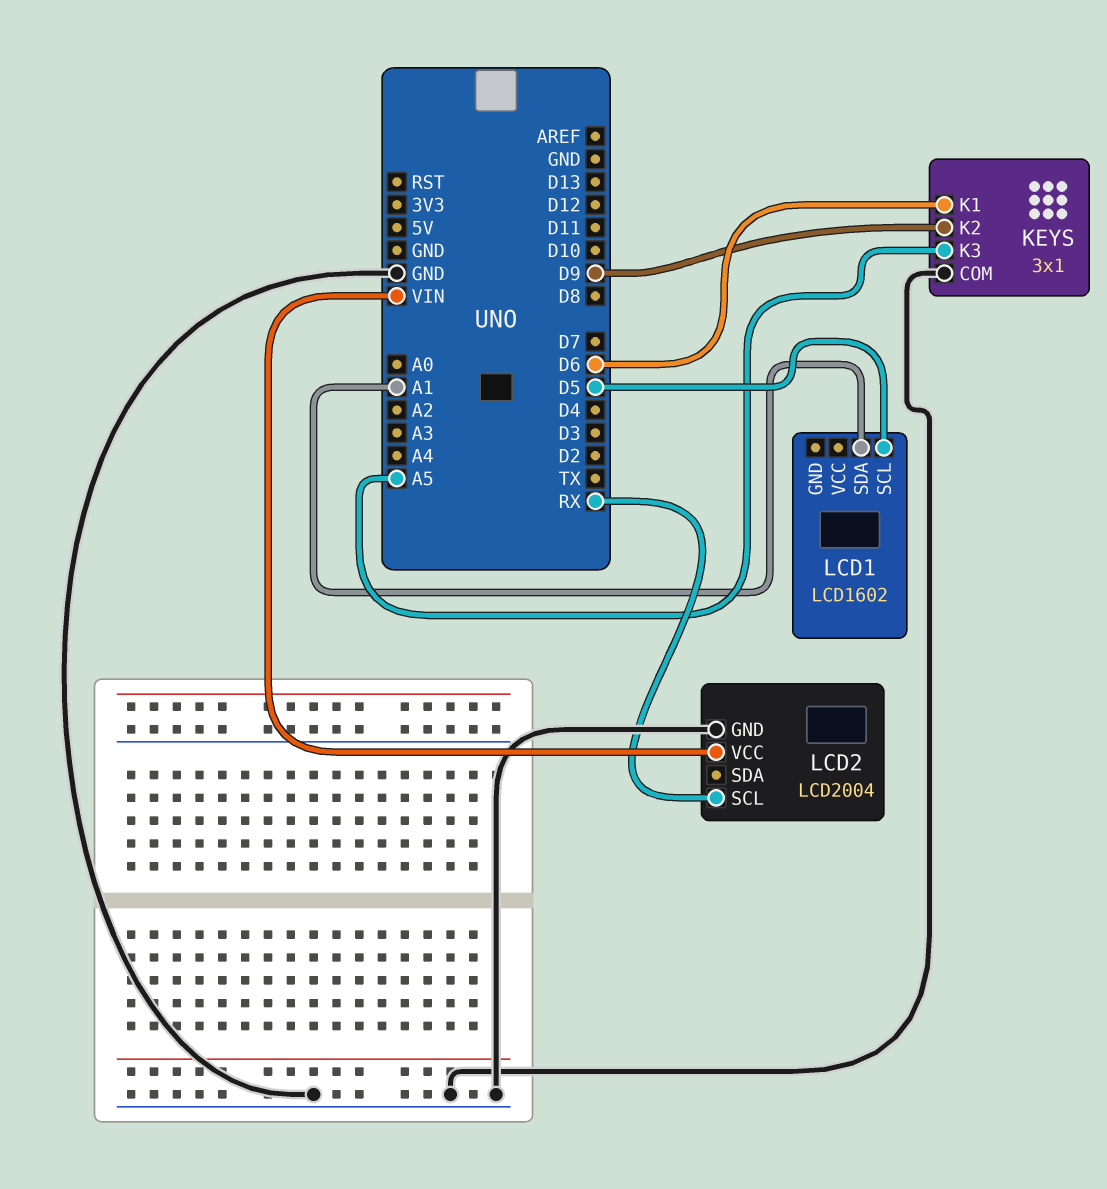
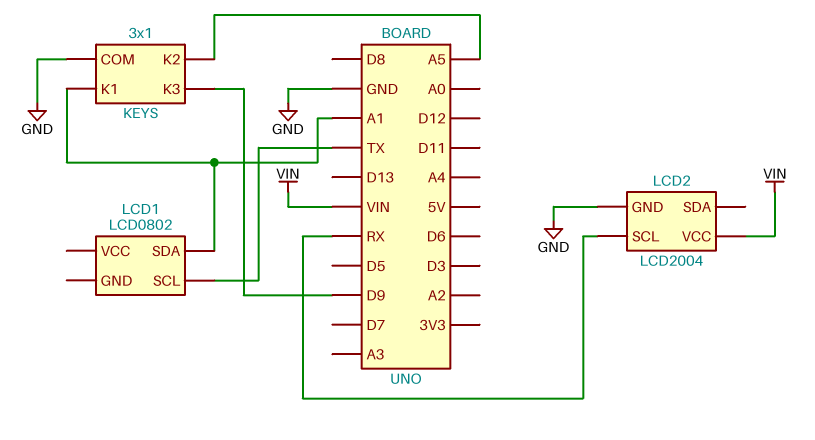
KEYS pin K1: D6 -> A1
KEYS pin K2: D9 -> A5
KEYS pin K3: A5 -> D9
LCD1: LCD1602 -> LCD0802
LCD1 pin SCL: D5 -> TX

